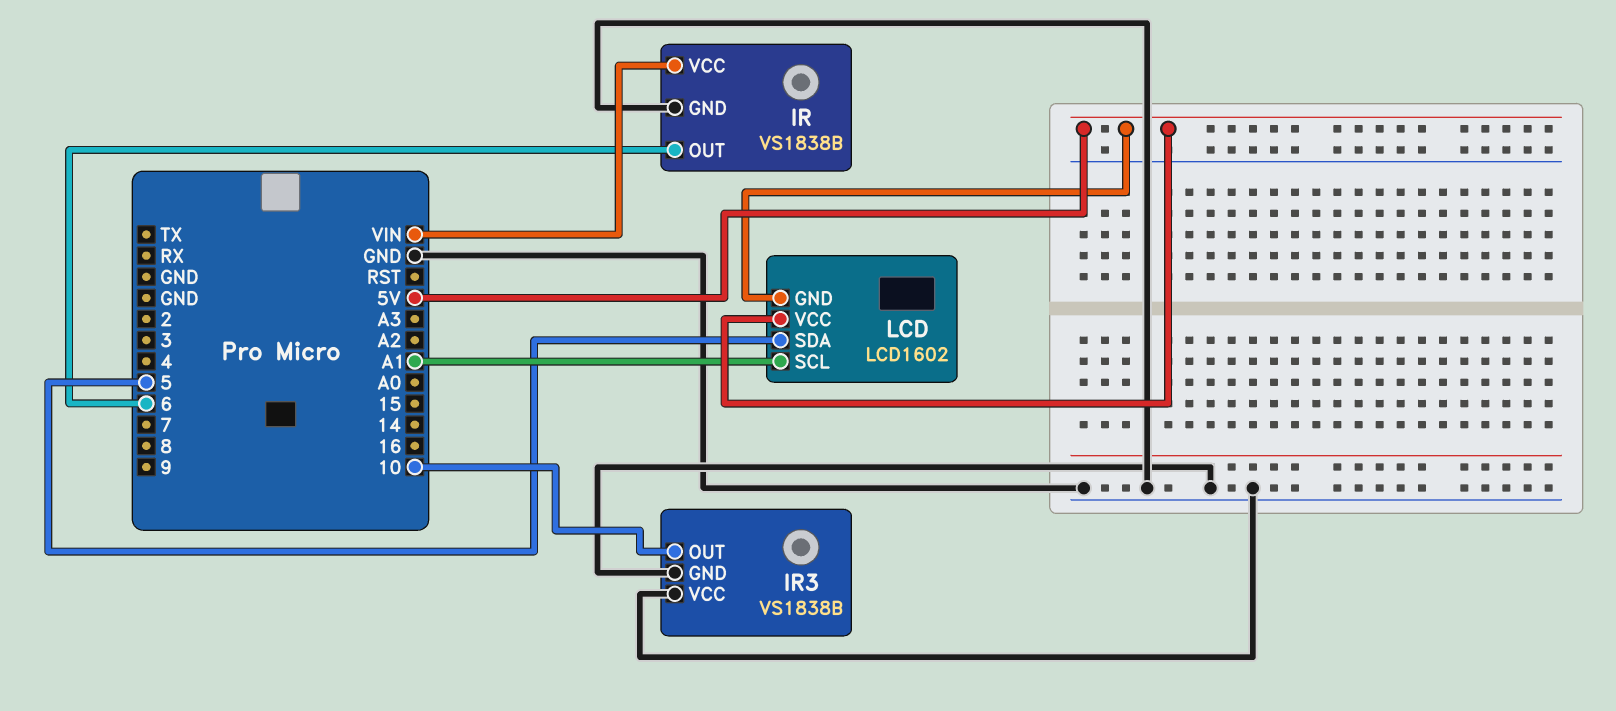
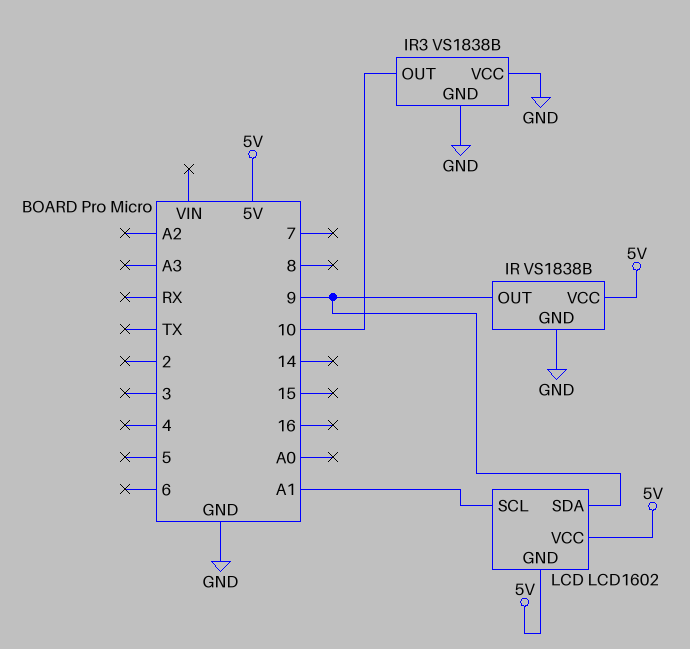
IR pin OUT: 6 -> 9
IR pin VCC: VIN -> 5V
LCD pin SDA: 5 -> 9

